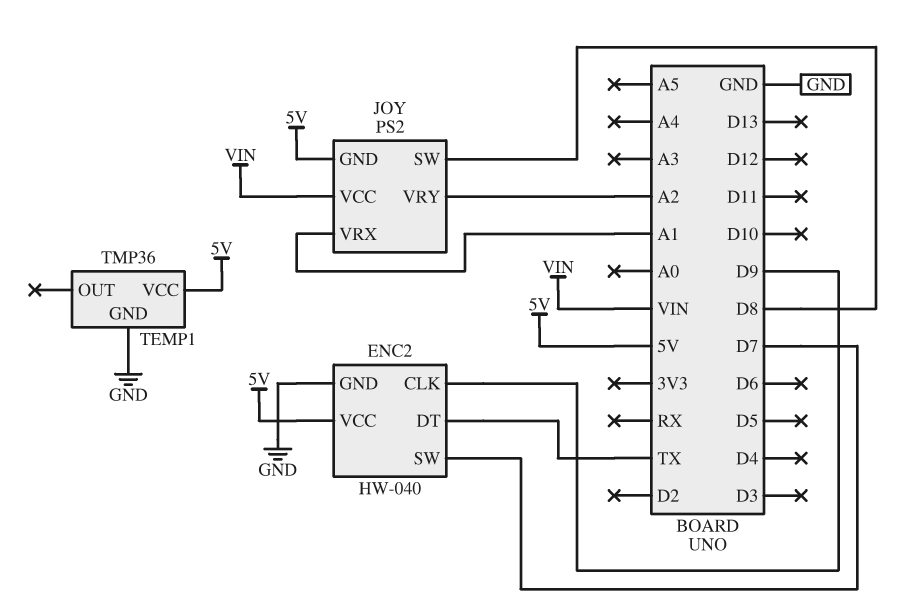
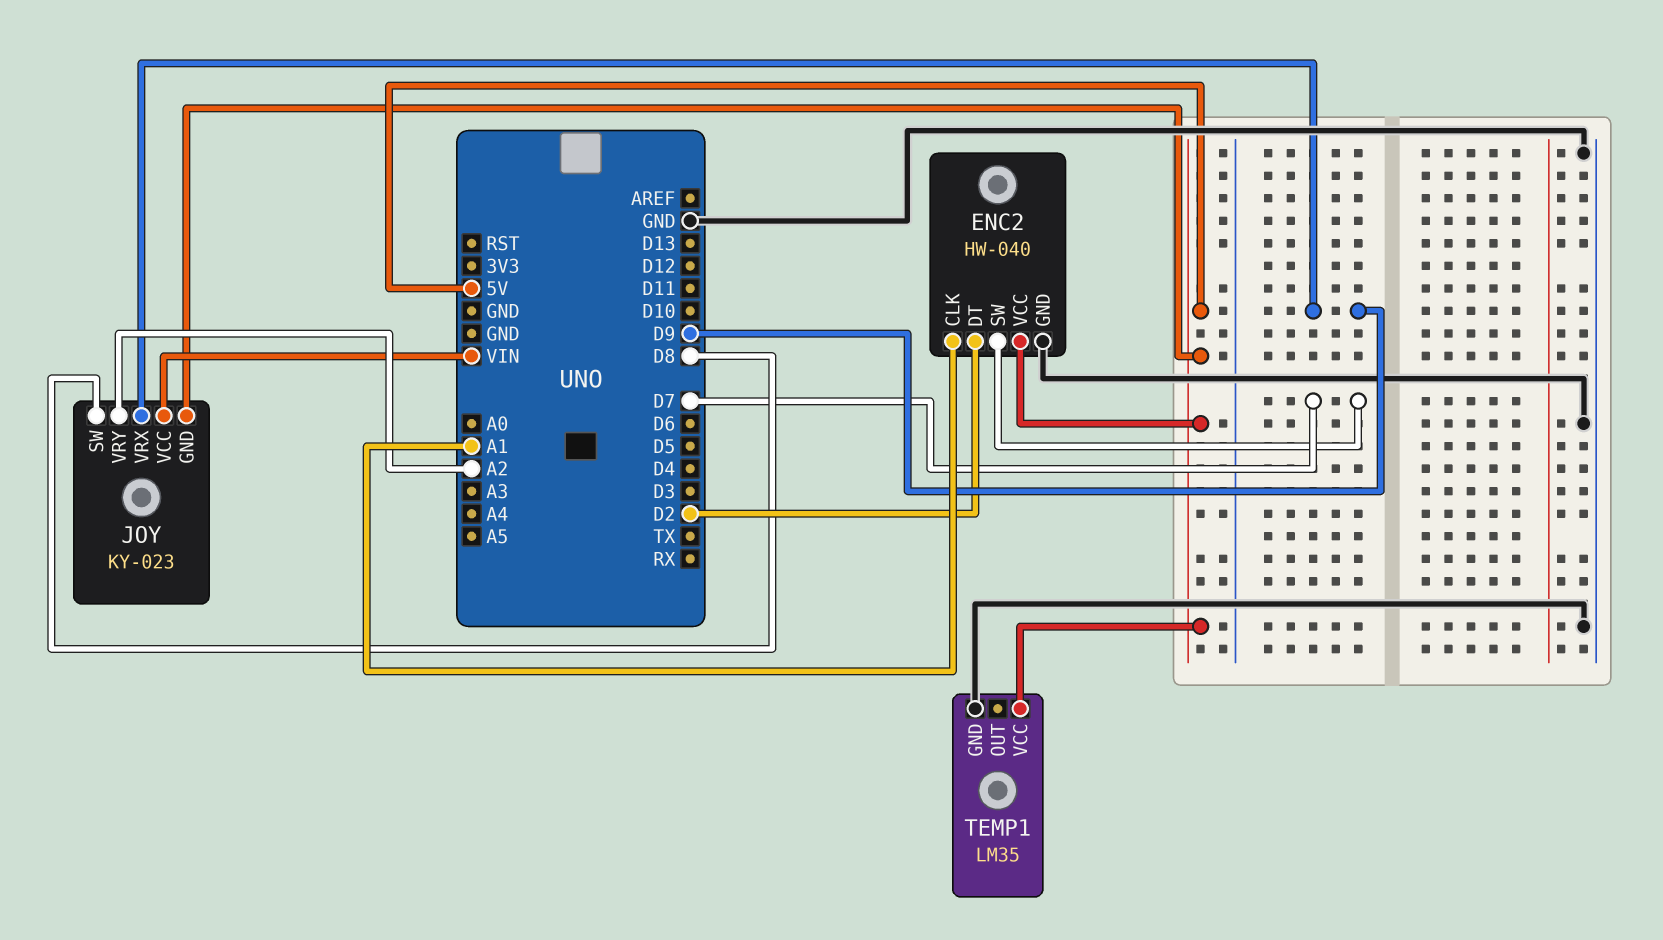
ENC2 pin CLK: D9 -> A1
ENC2 pin DT: TX -> D2
JOY: PS2 -> KY-023
JOY pin VRX: A1 -> D9
TEMP1: TMP36 -> LM35

